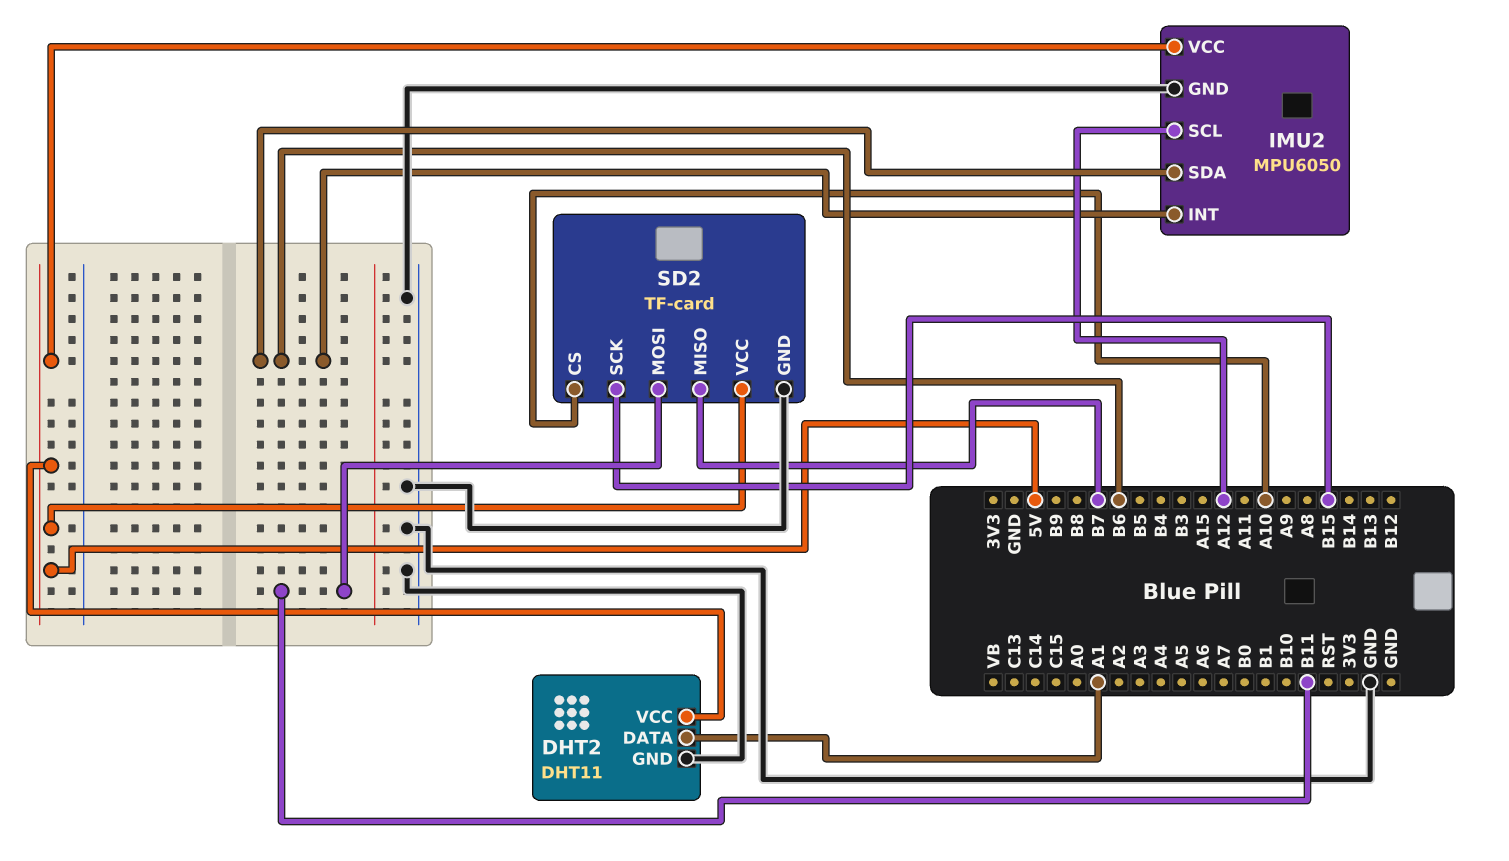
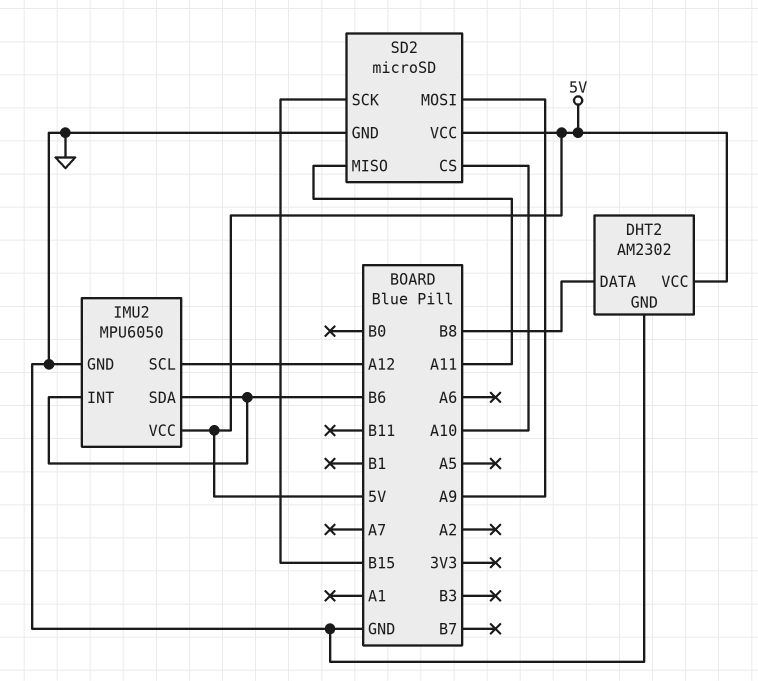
DHT2: DHT11 -> AM2302
DHT2 pin DATA: A1 -> B8
SD2: TF-card -> microSD
SD2 pin MISO: B7 -> A11
SD2 pin MOSI: B11 -> A9

